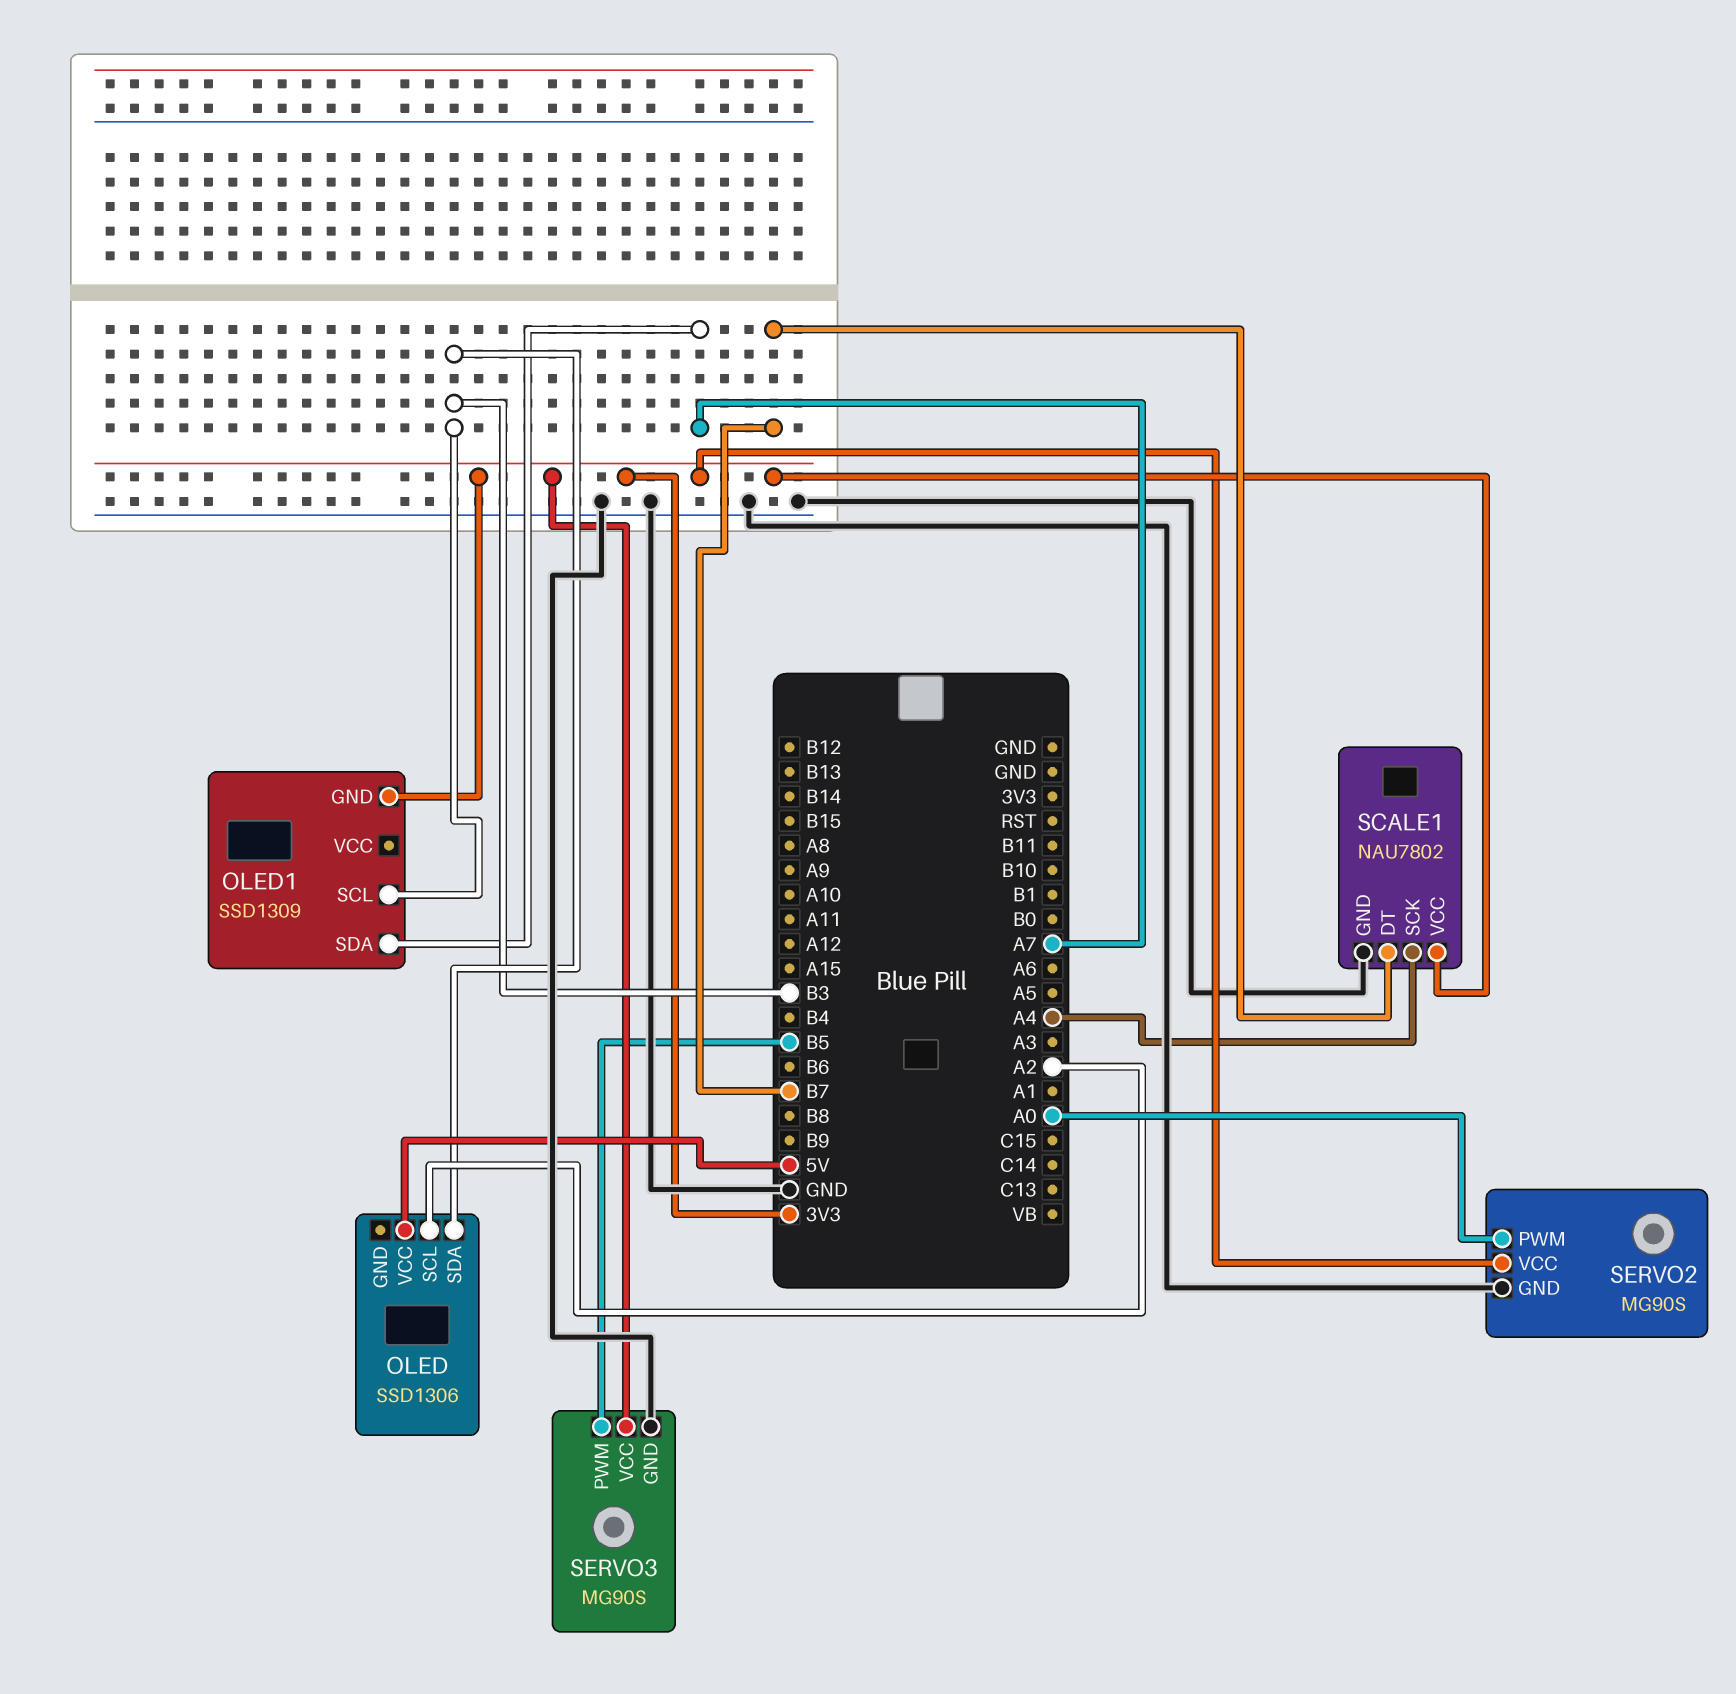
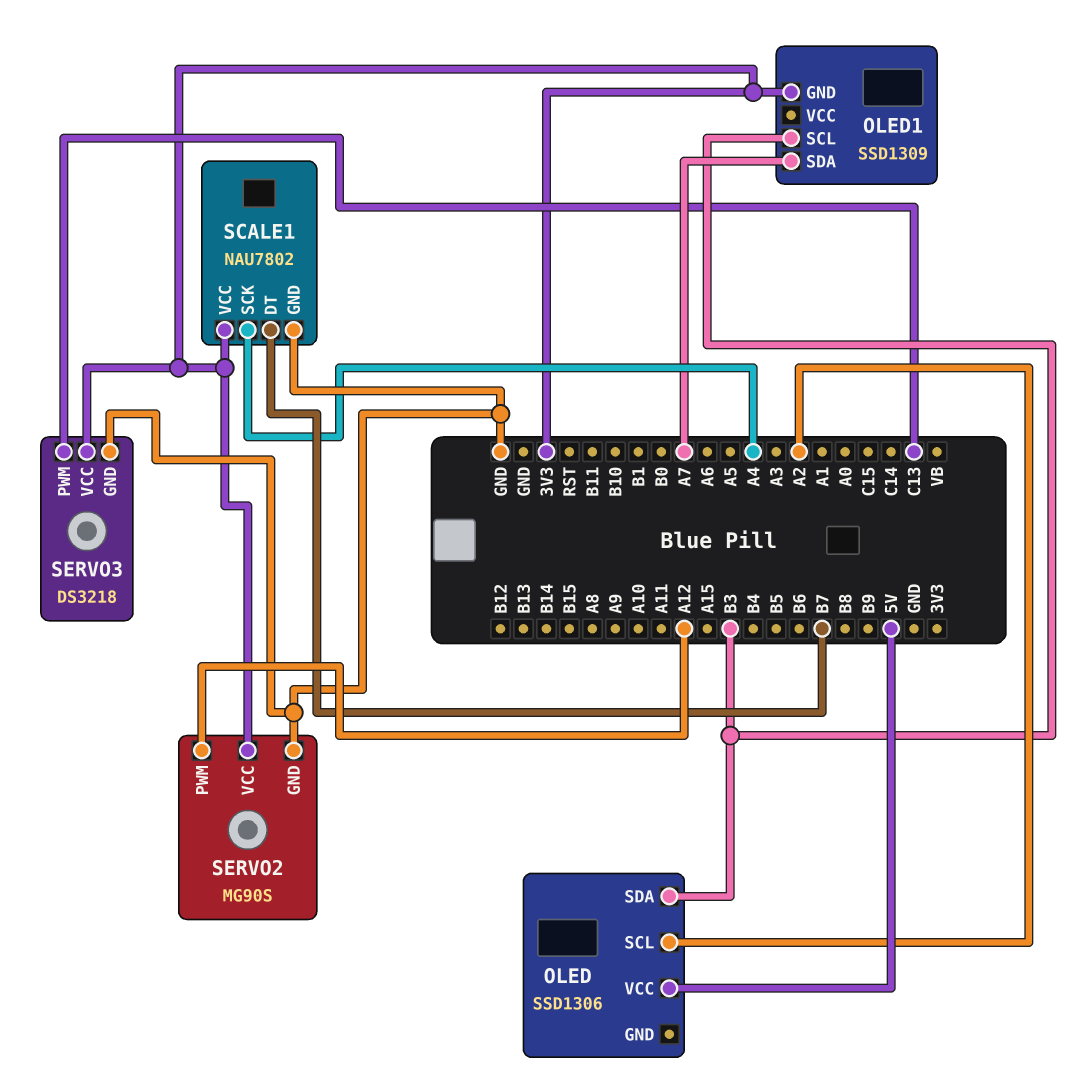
SERVO2 pin PWM: A0 -> A12
SERVO3: MG90S -> DS3218
SERVO3 pin PWM: B5 -> C13

